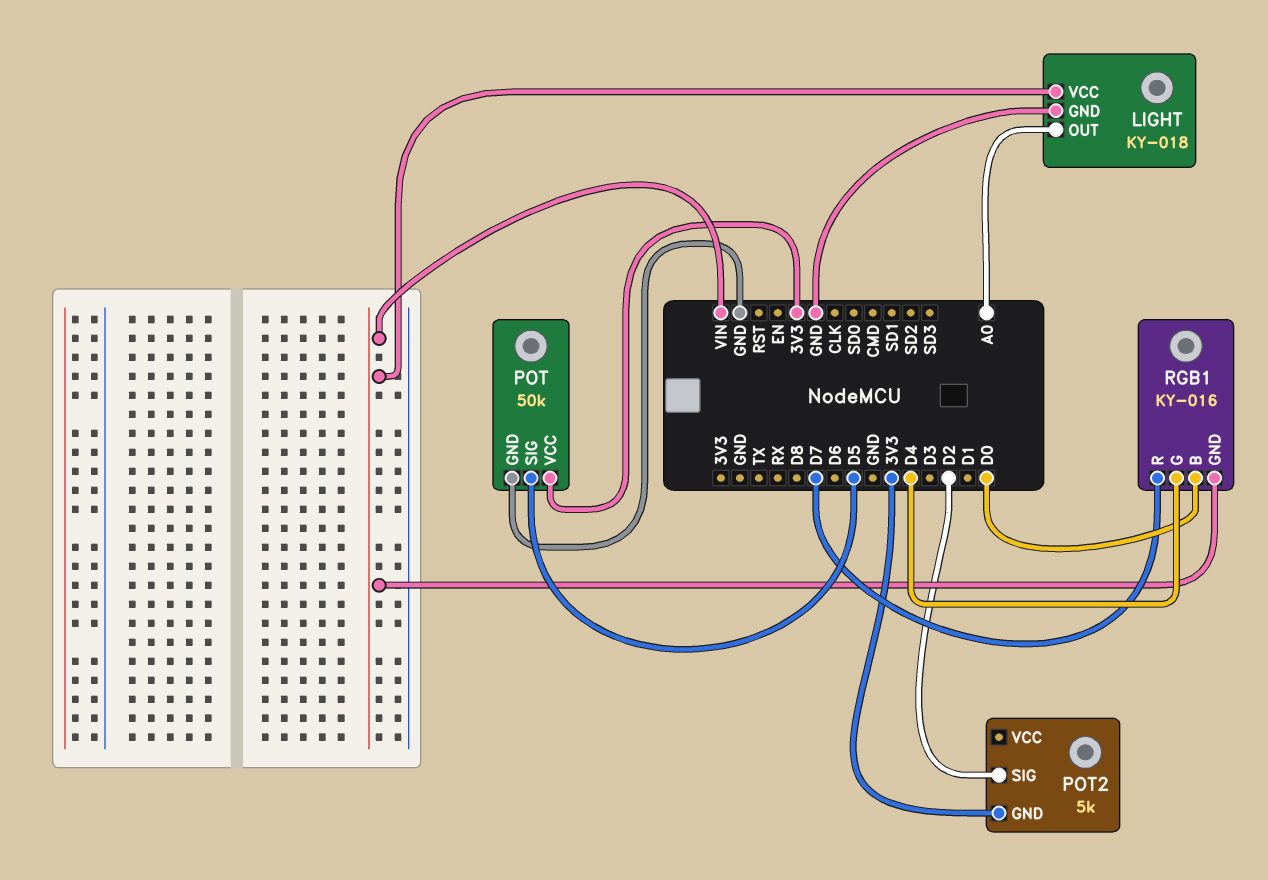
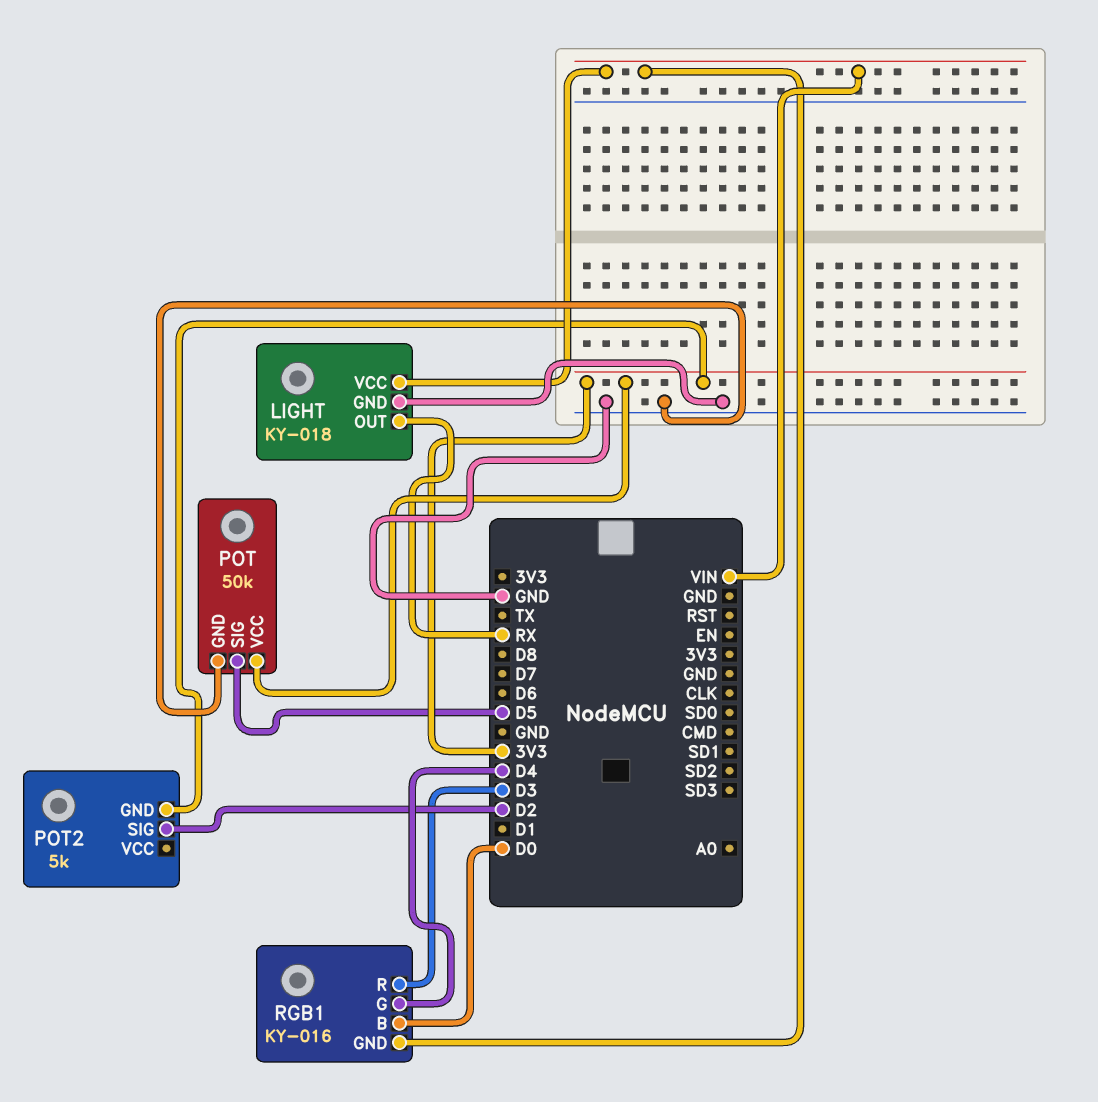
LIGHT pin OUT: A0 -> RX
RGB1 pin R: D7 -> D3

